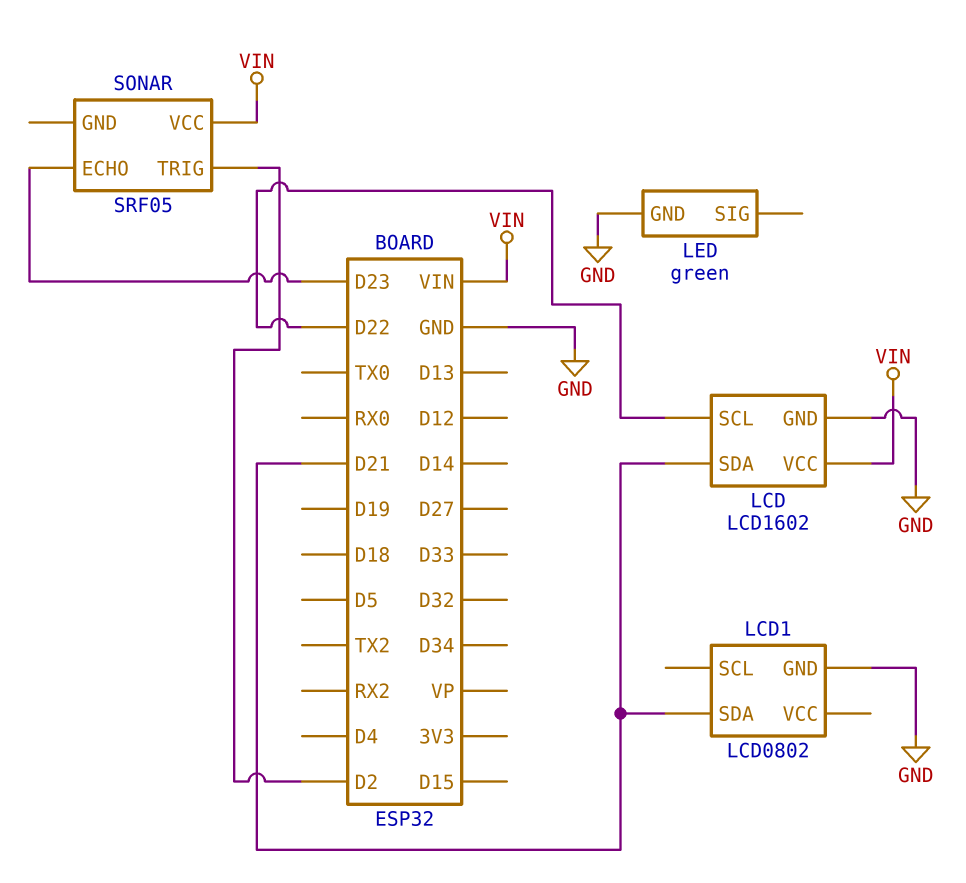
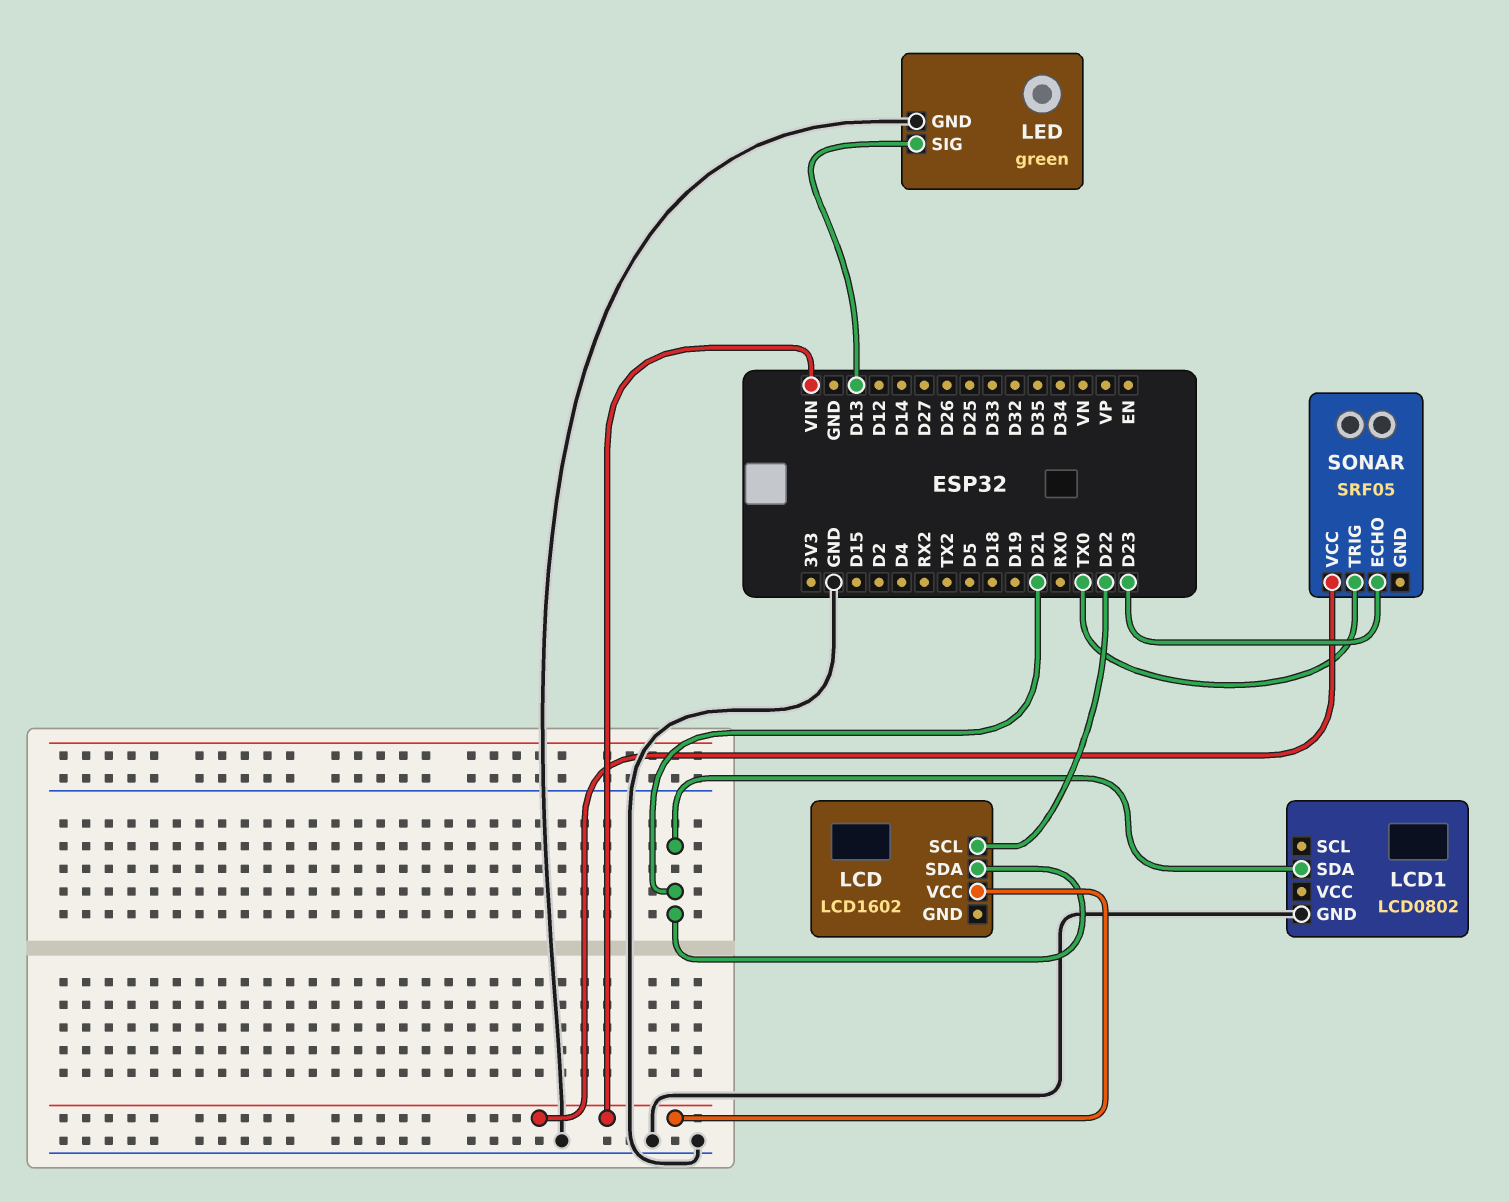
LCD pin GND: GND -> none
LED pin SIG: none -> D13
SONAR pin TRIG: D2 -> TX0

